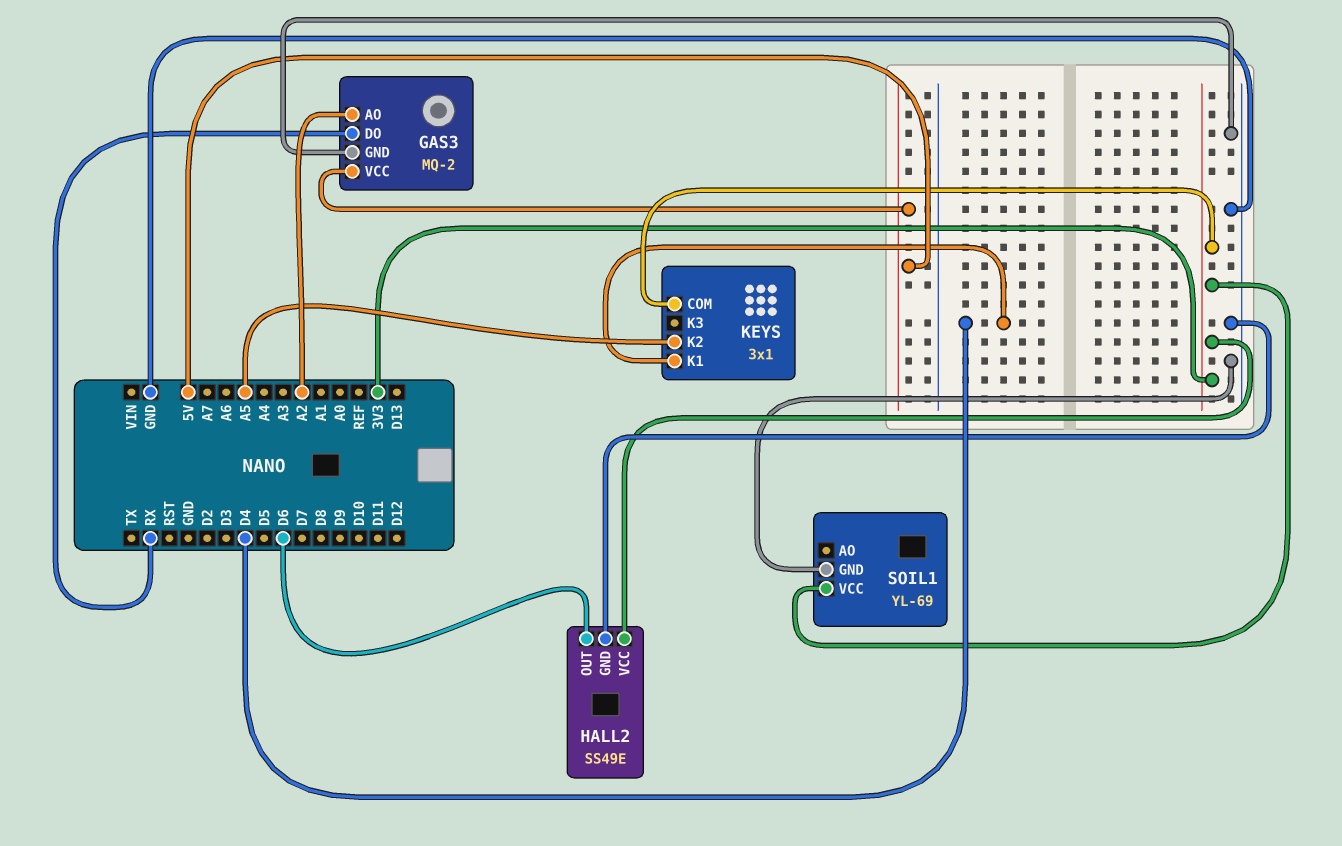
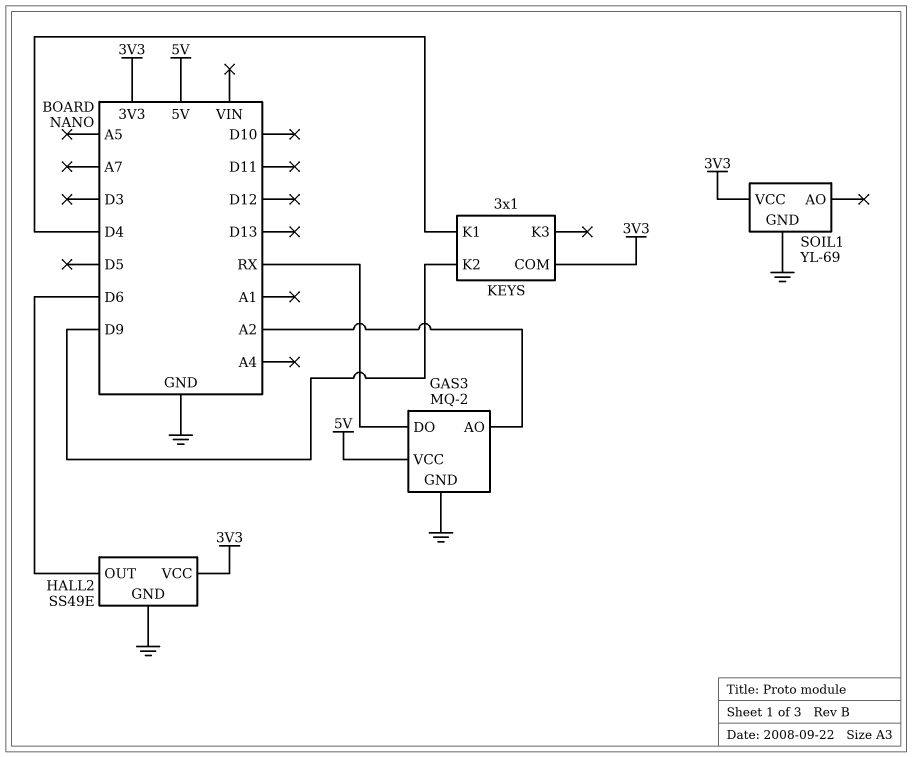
KEYS pin K2: A5 -> D9

